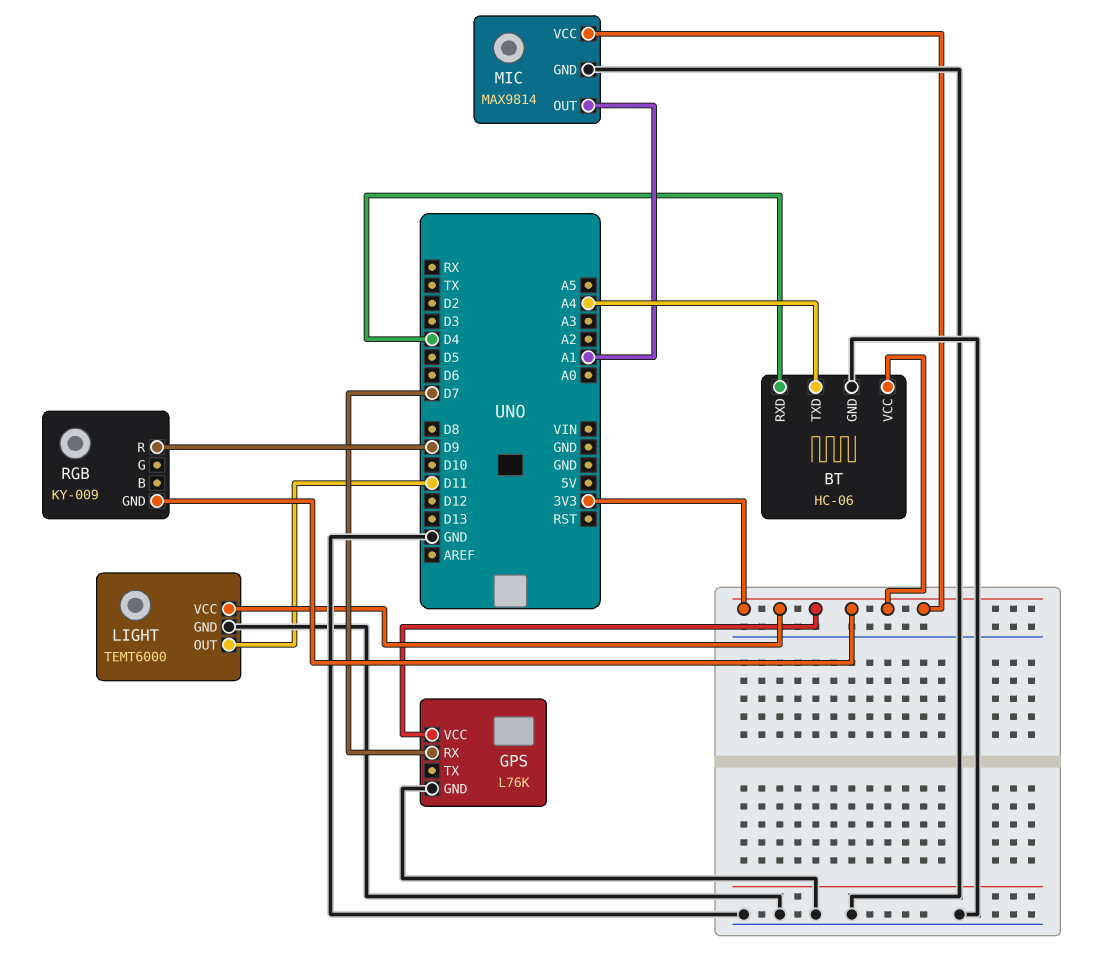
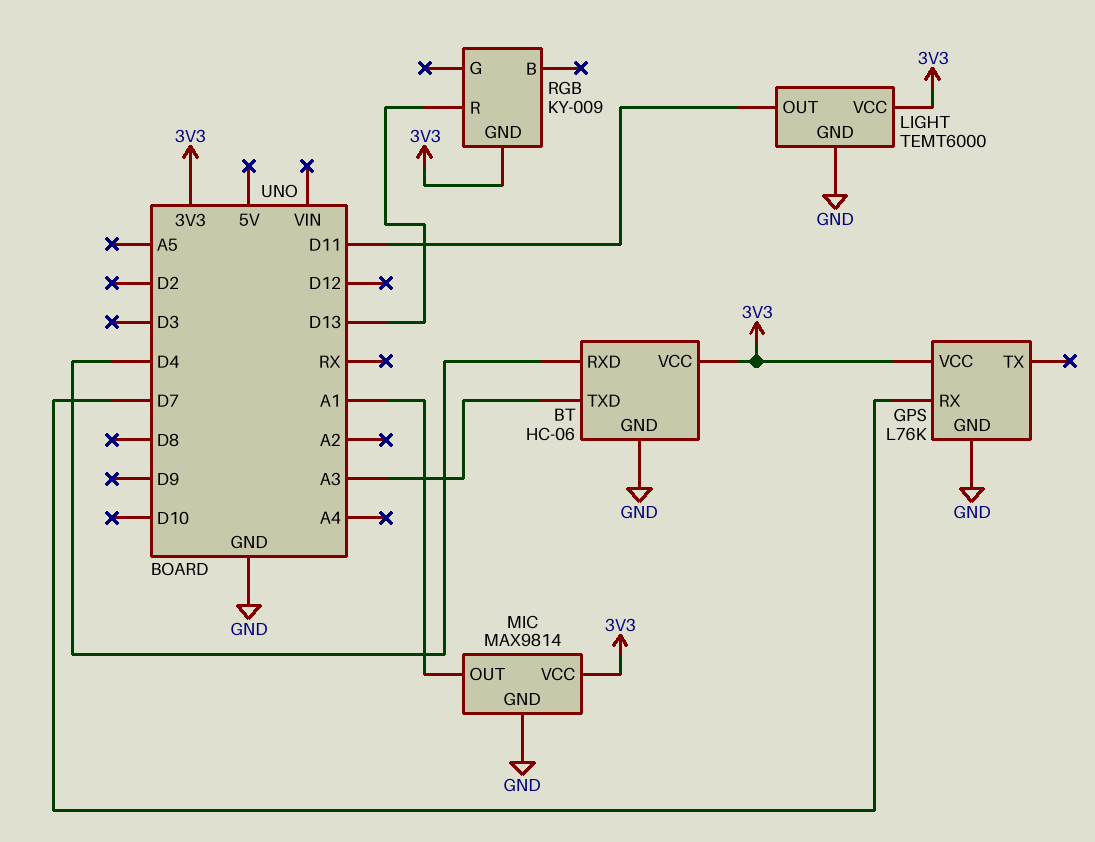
BT pin TXD: A4 -> A3
RGB pin R: D9 -> D13

